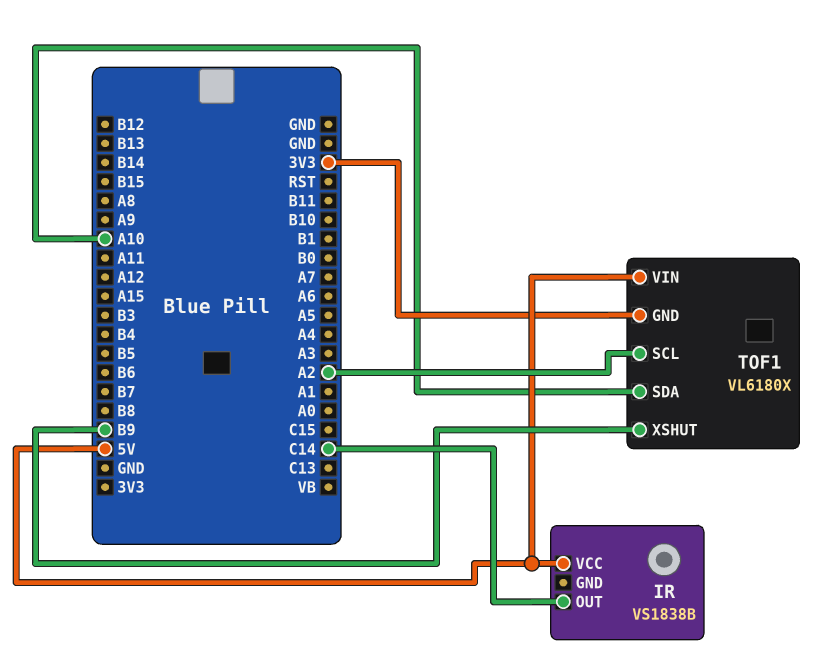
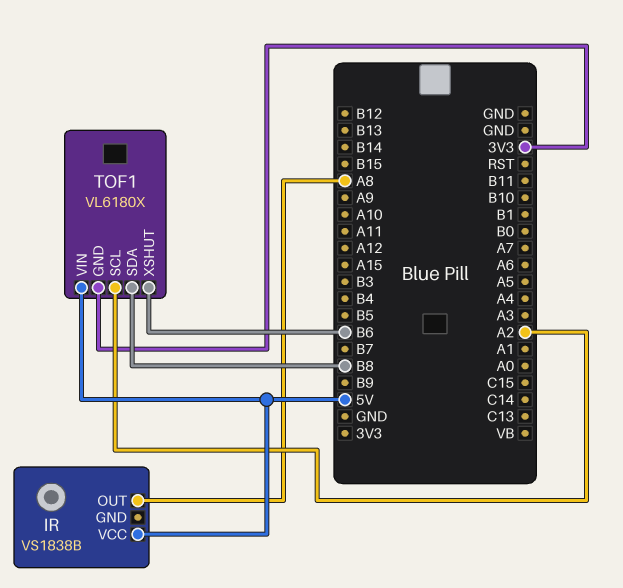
IR pin OUT: C14 -> A8
TOF1 pin SDA: A10 -> B8
TOF1 pin XSHUT: B9 -> B6

